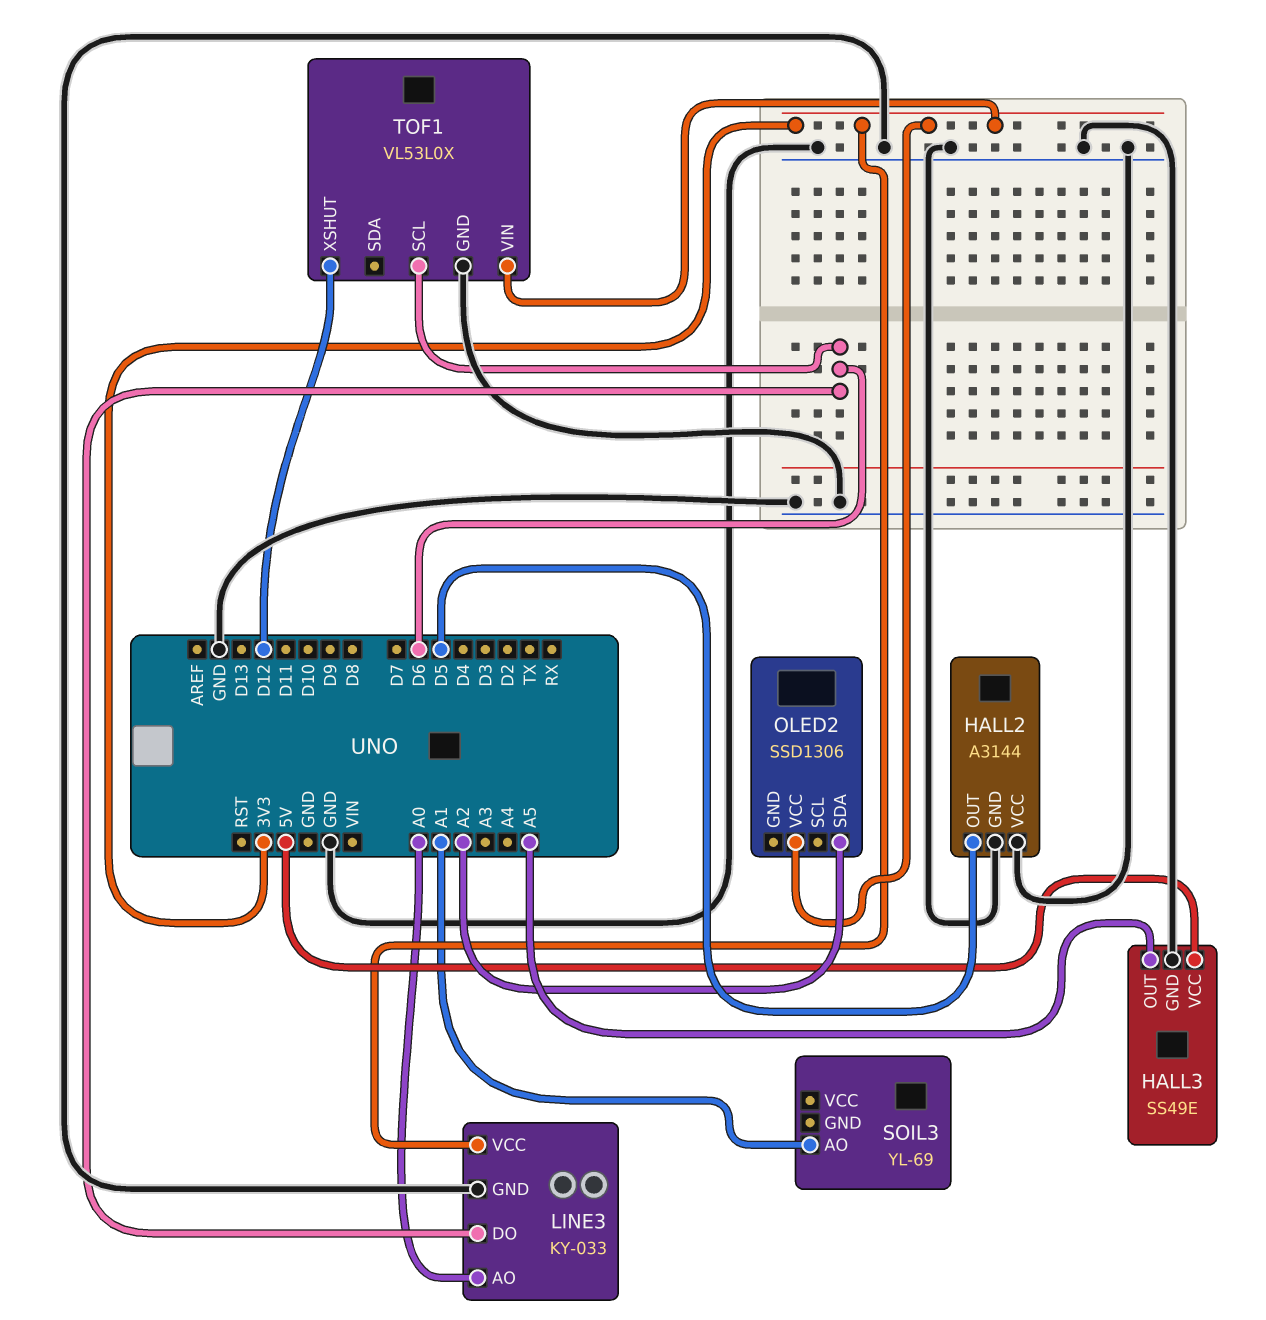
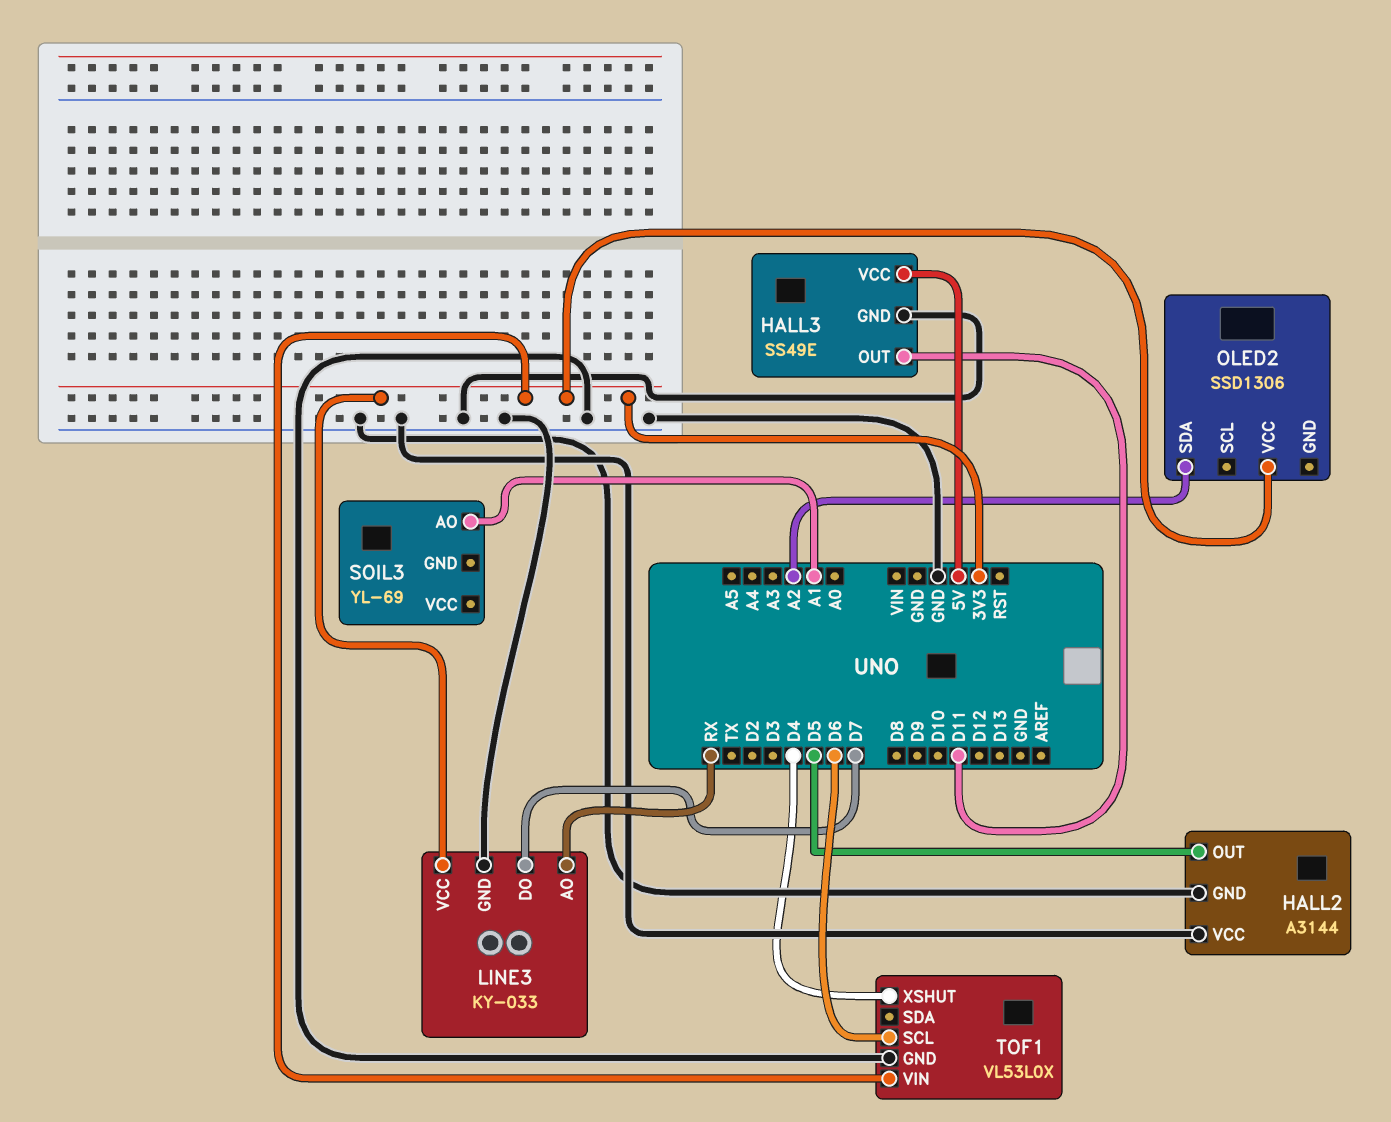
HALL3 pin OUT: A5 -> D11
LINE3 pin AO: A0 -> RX
LINE3 pin DO: D6 -> D7
TOF1 pin XSHUT: D12 -> D4

